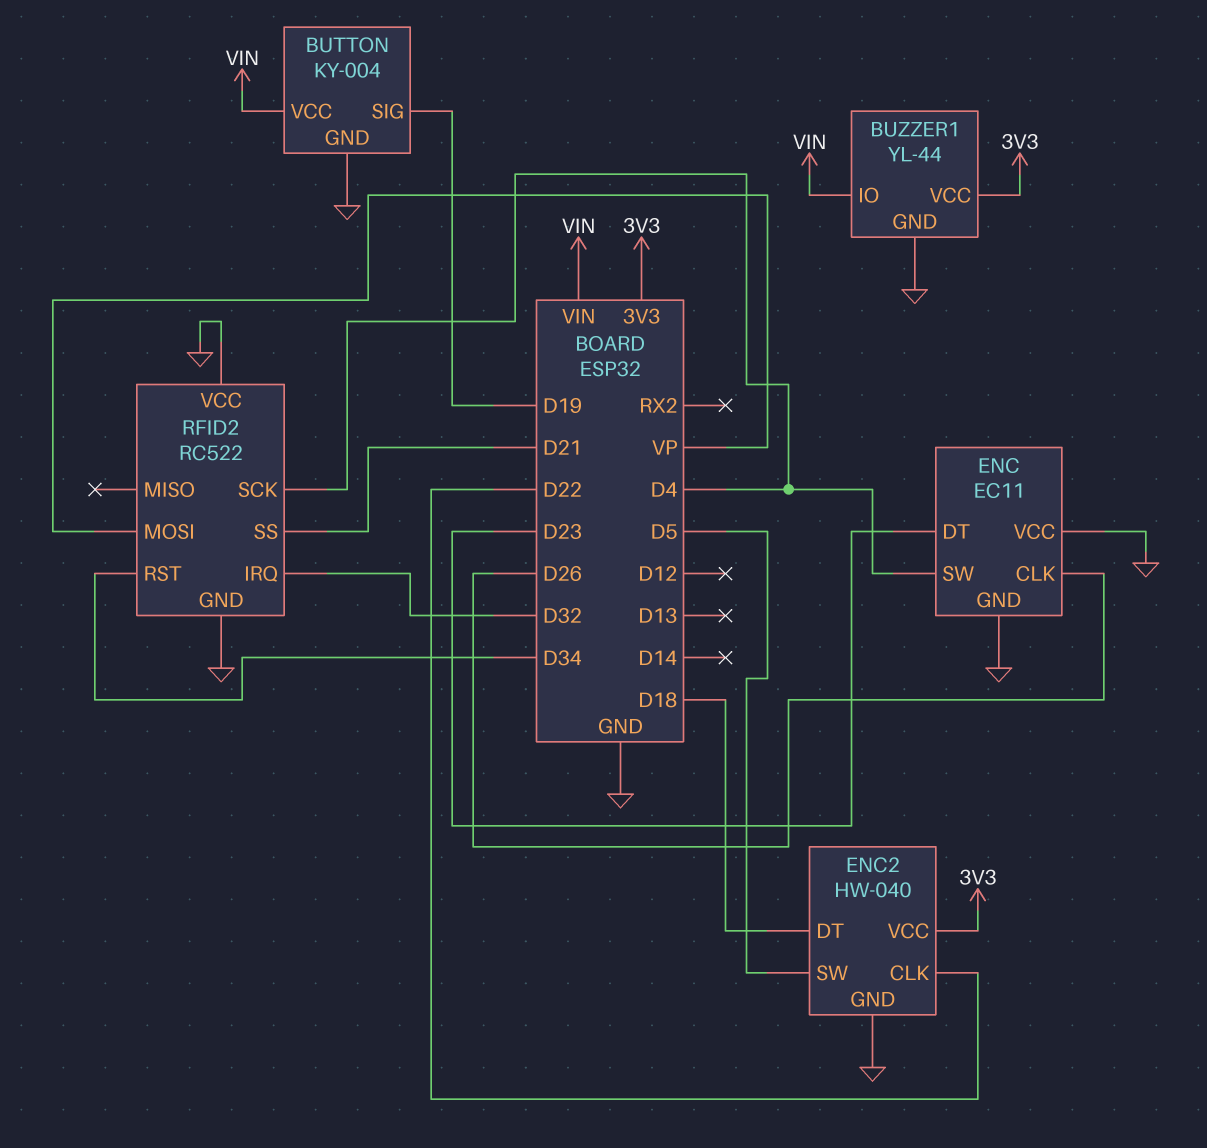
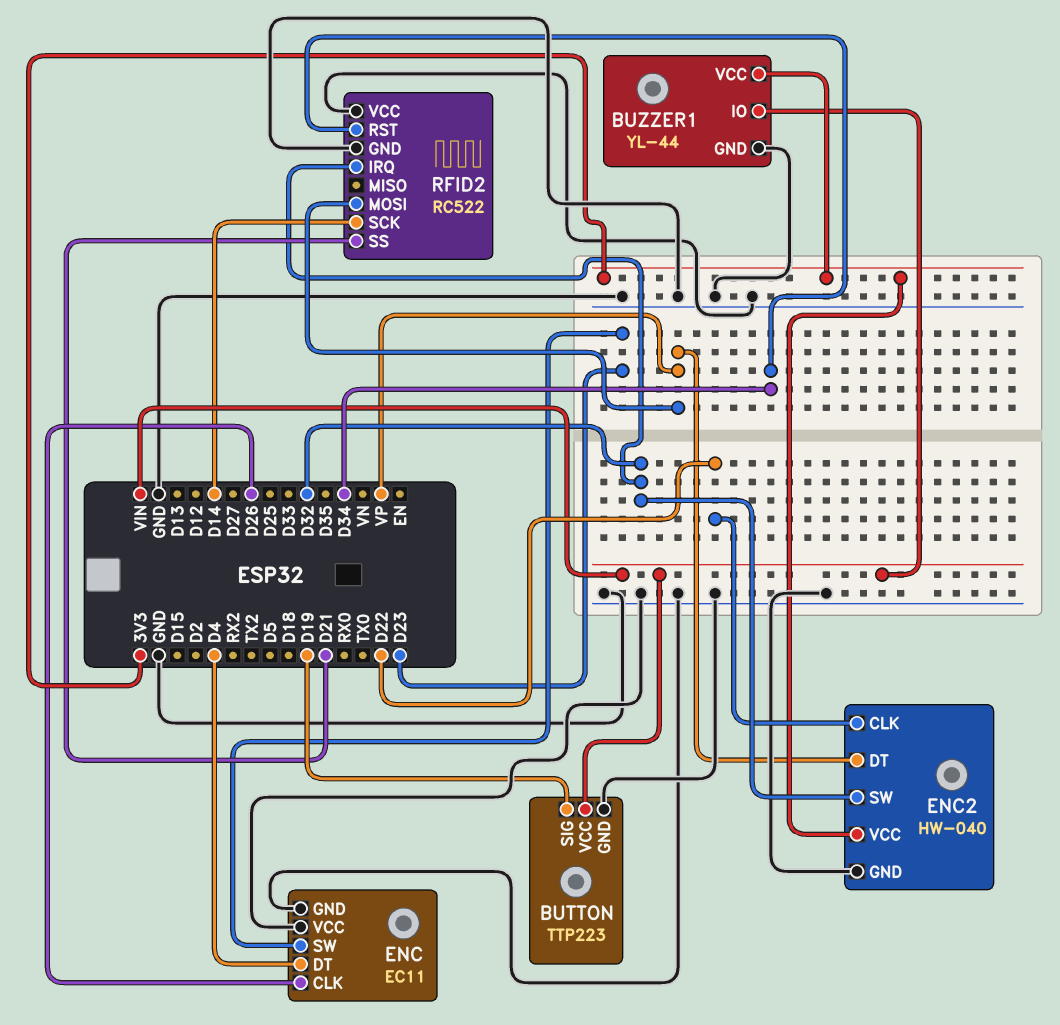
BUTTON: KY-004 -> TTP223
ENC pin DT: D23 -> D4
ENC pin SW: D4 -> D23
ENC2 pin DT: D18 -> VP
ENC2 pin SW: D5 -> D32
RFID2 pin SCK: D4 -> D14

